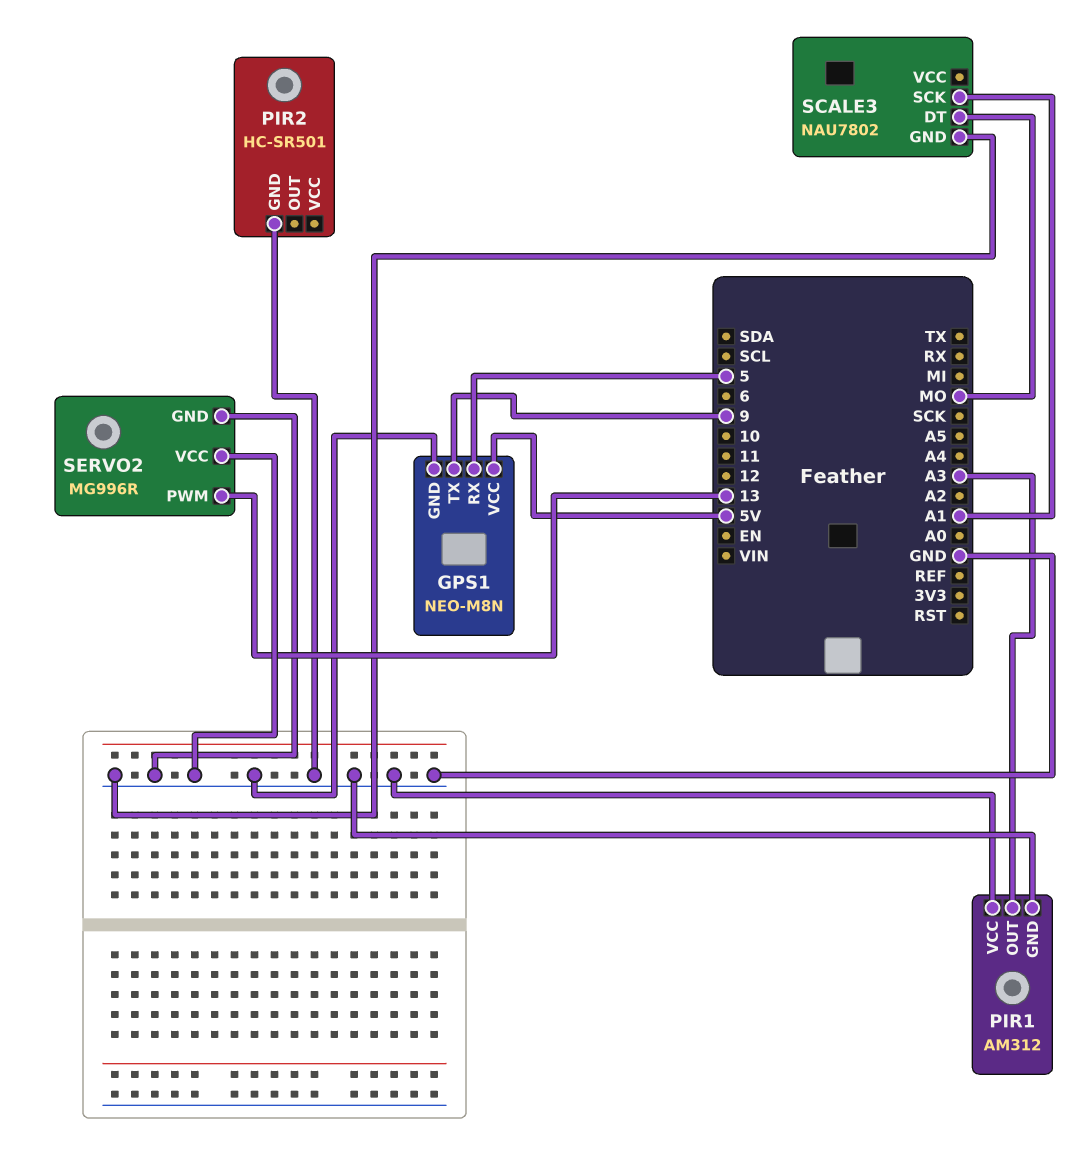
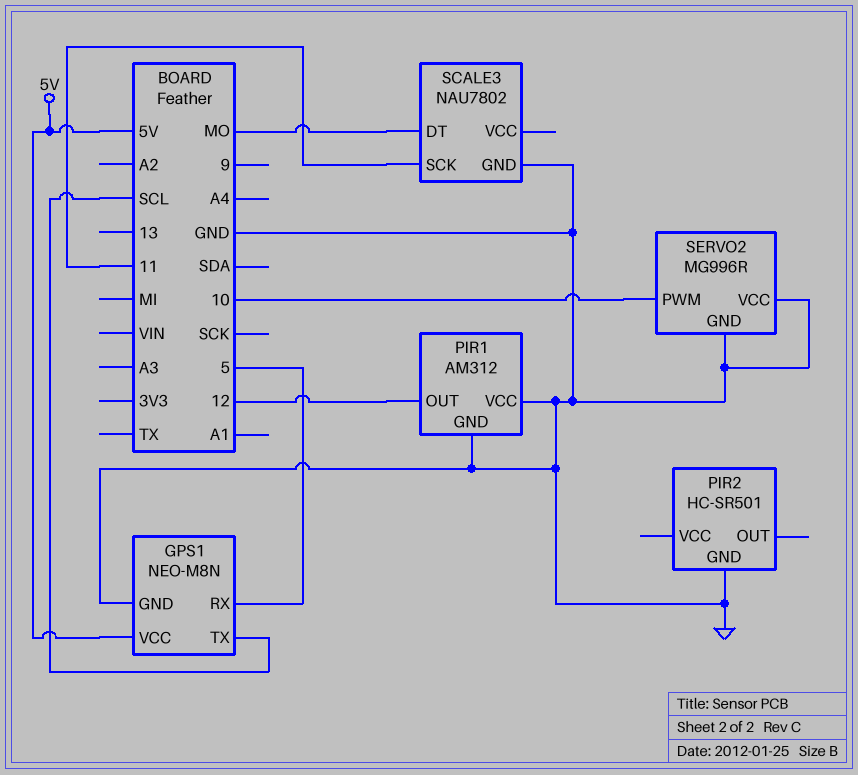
GPS1 pin TX: 9 -> SCL
PIR1 pin OUT: A3 -> 12
SCALE3 pin SCK: A1 -> 11
SERVO2 pin PWM: 13 -> 10

